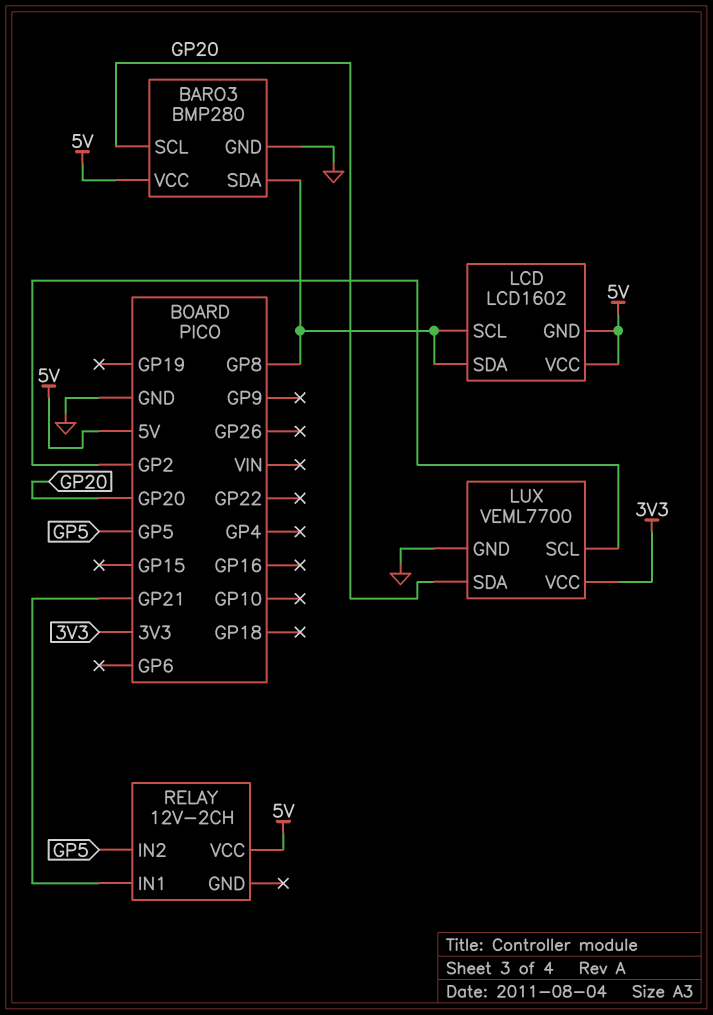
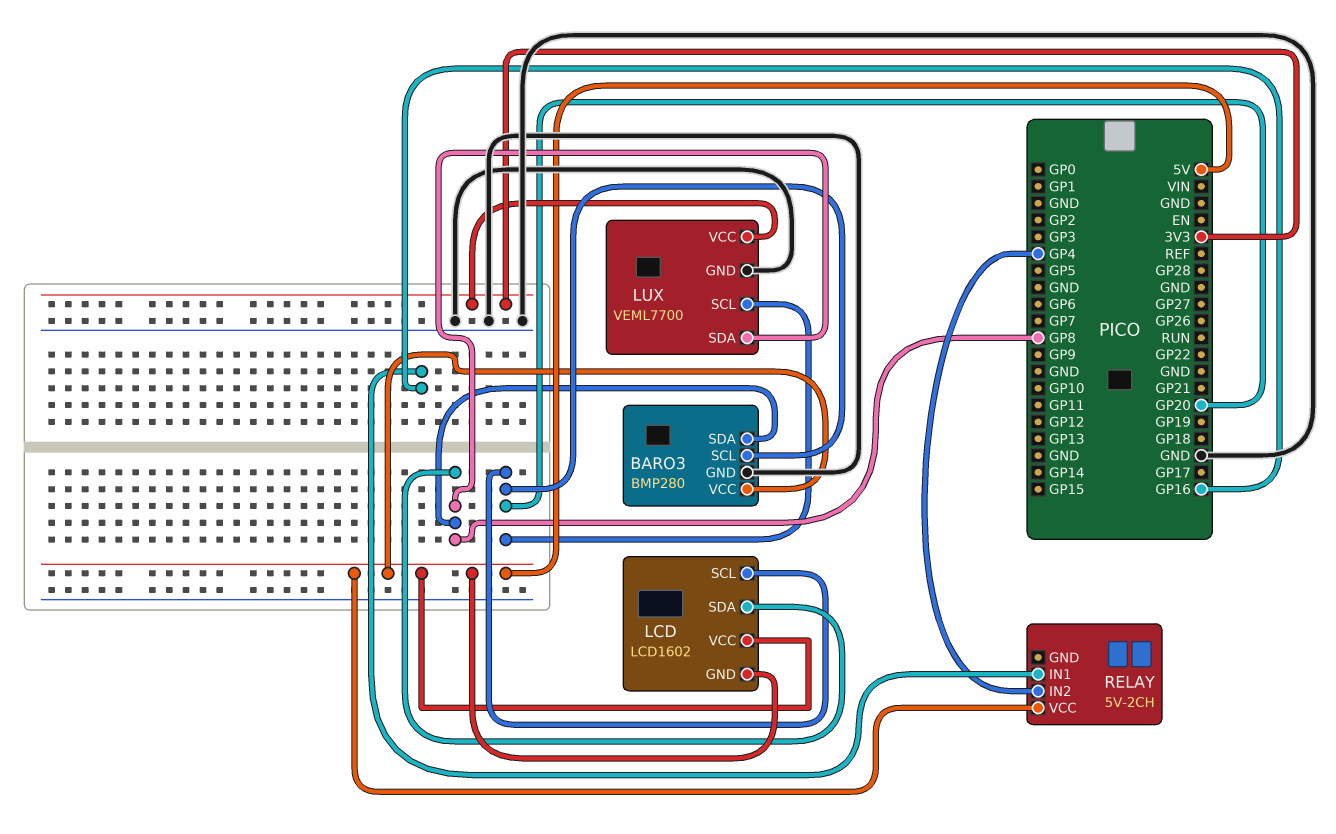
LCD pin SCL: GP8 -> GP20
LUX pin SCL: GP2 -> GP20
LUX pin SDA: GP20 -> GP8
RELAY: 12V-2CH -> 5V-2CH
RELAY pin IN1: GP21 -> GP16
RELAY pin IN2: GP5 -> GP4

